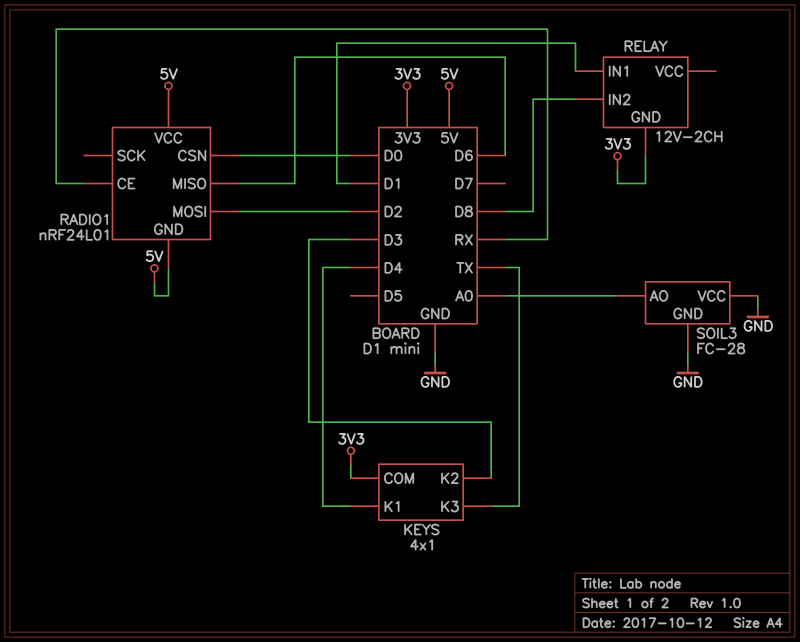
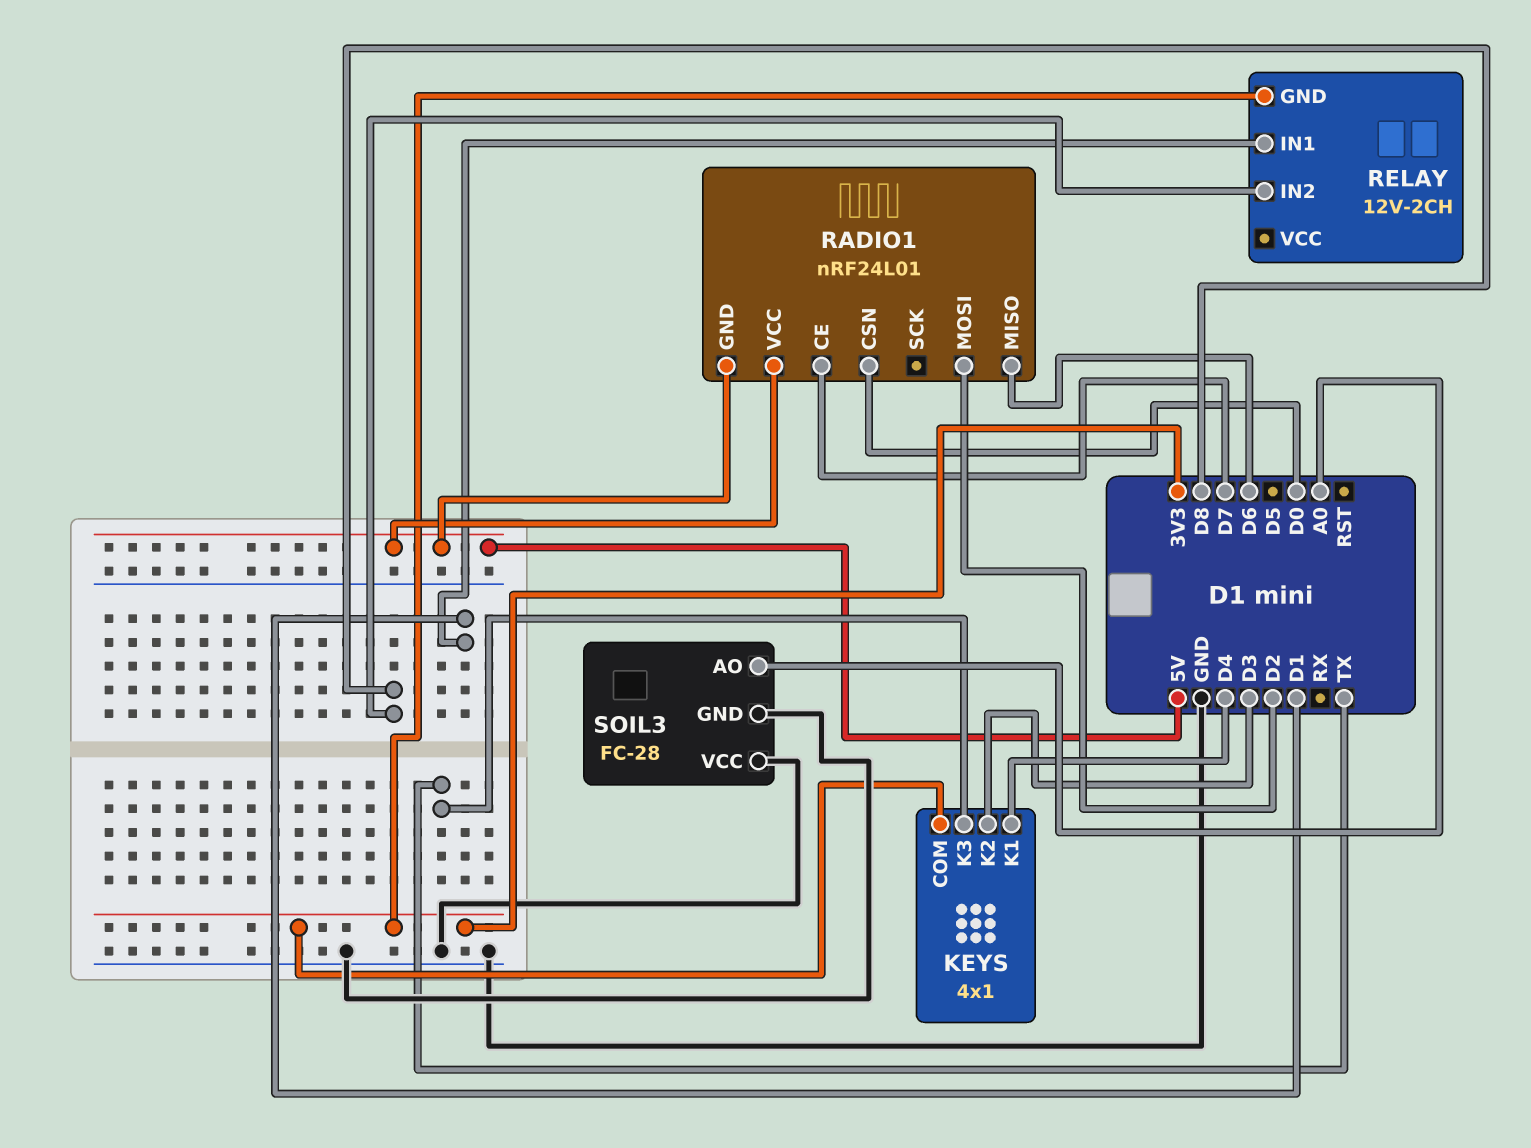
RADIO1 pin CE: RX -> D7

